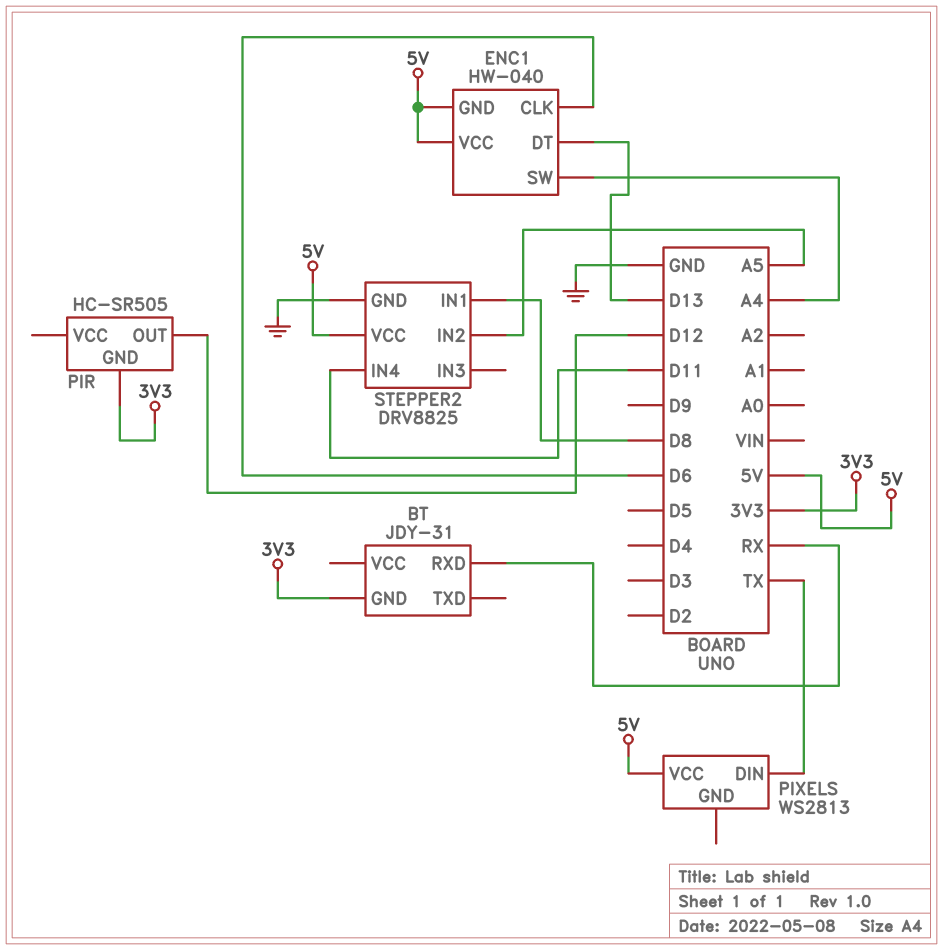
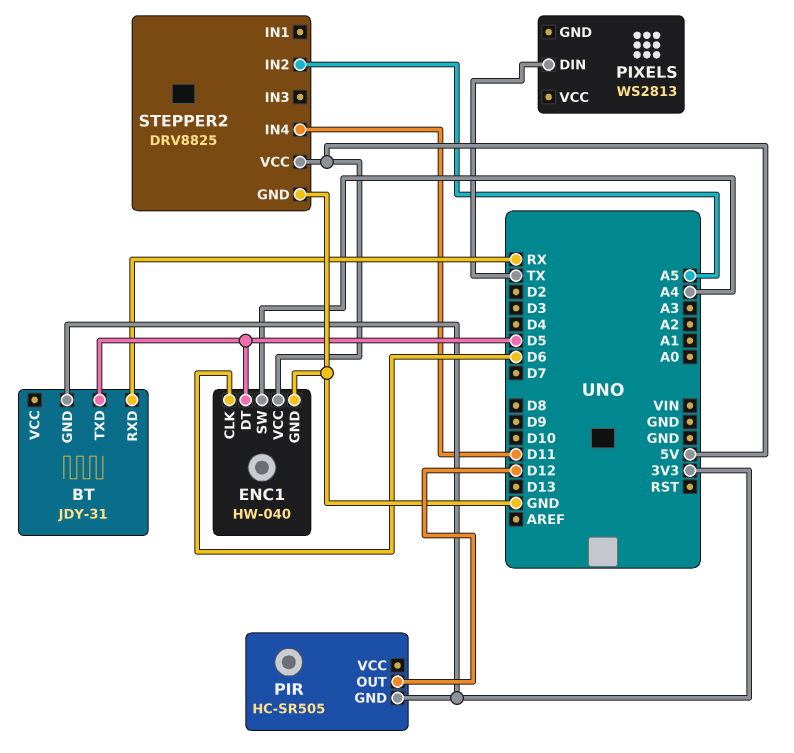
BT pin TXD: none -> D5
ENC1 pin DT: D13 -> D5
ENC1 pin GND: 5V -> GND
PIXELS pin VCC: 5V -> none
STEPPER2 pin IN1: D8 -> none

